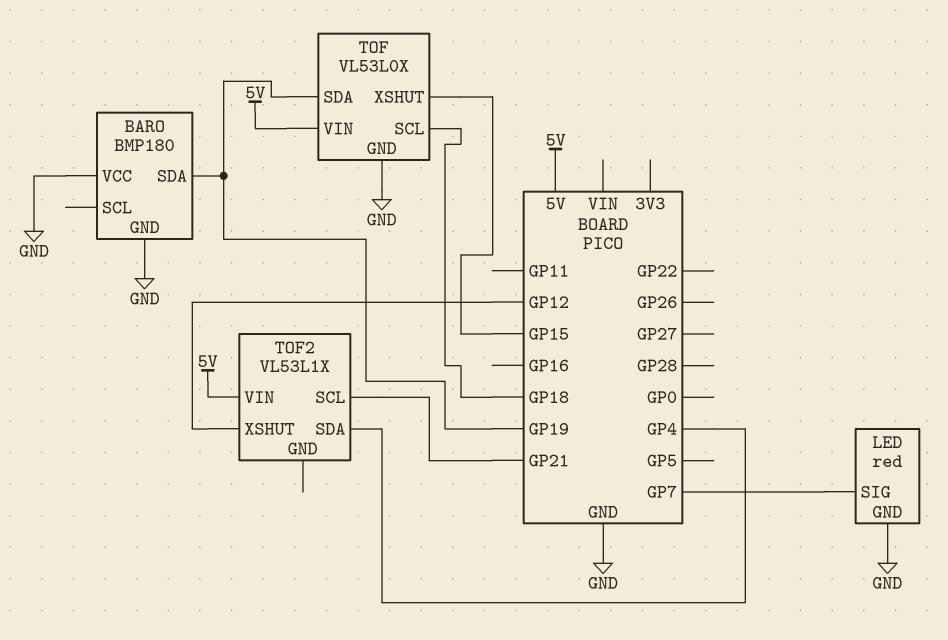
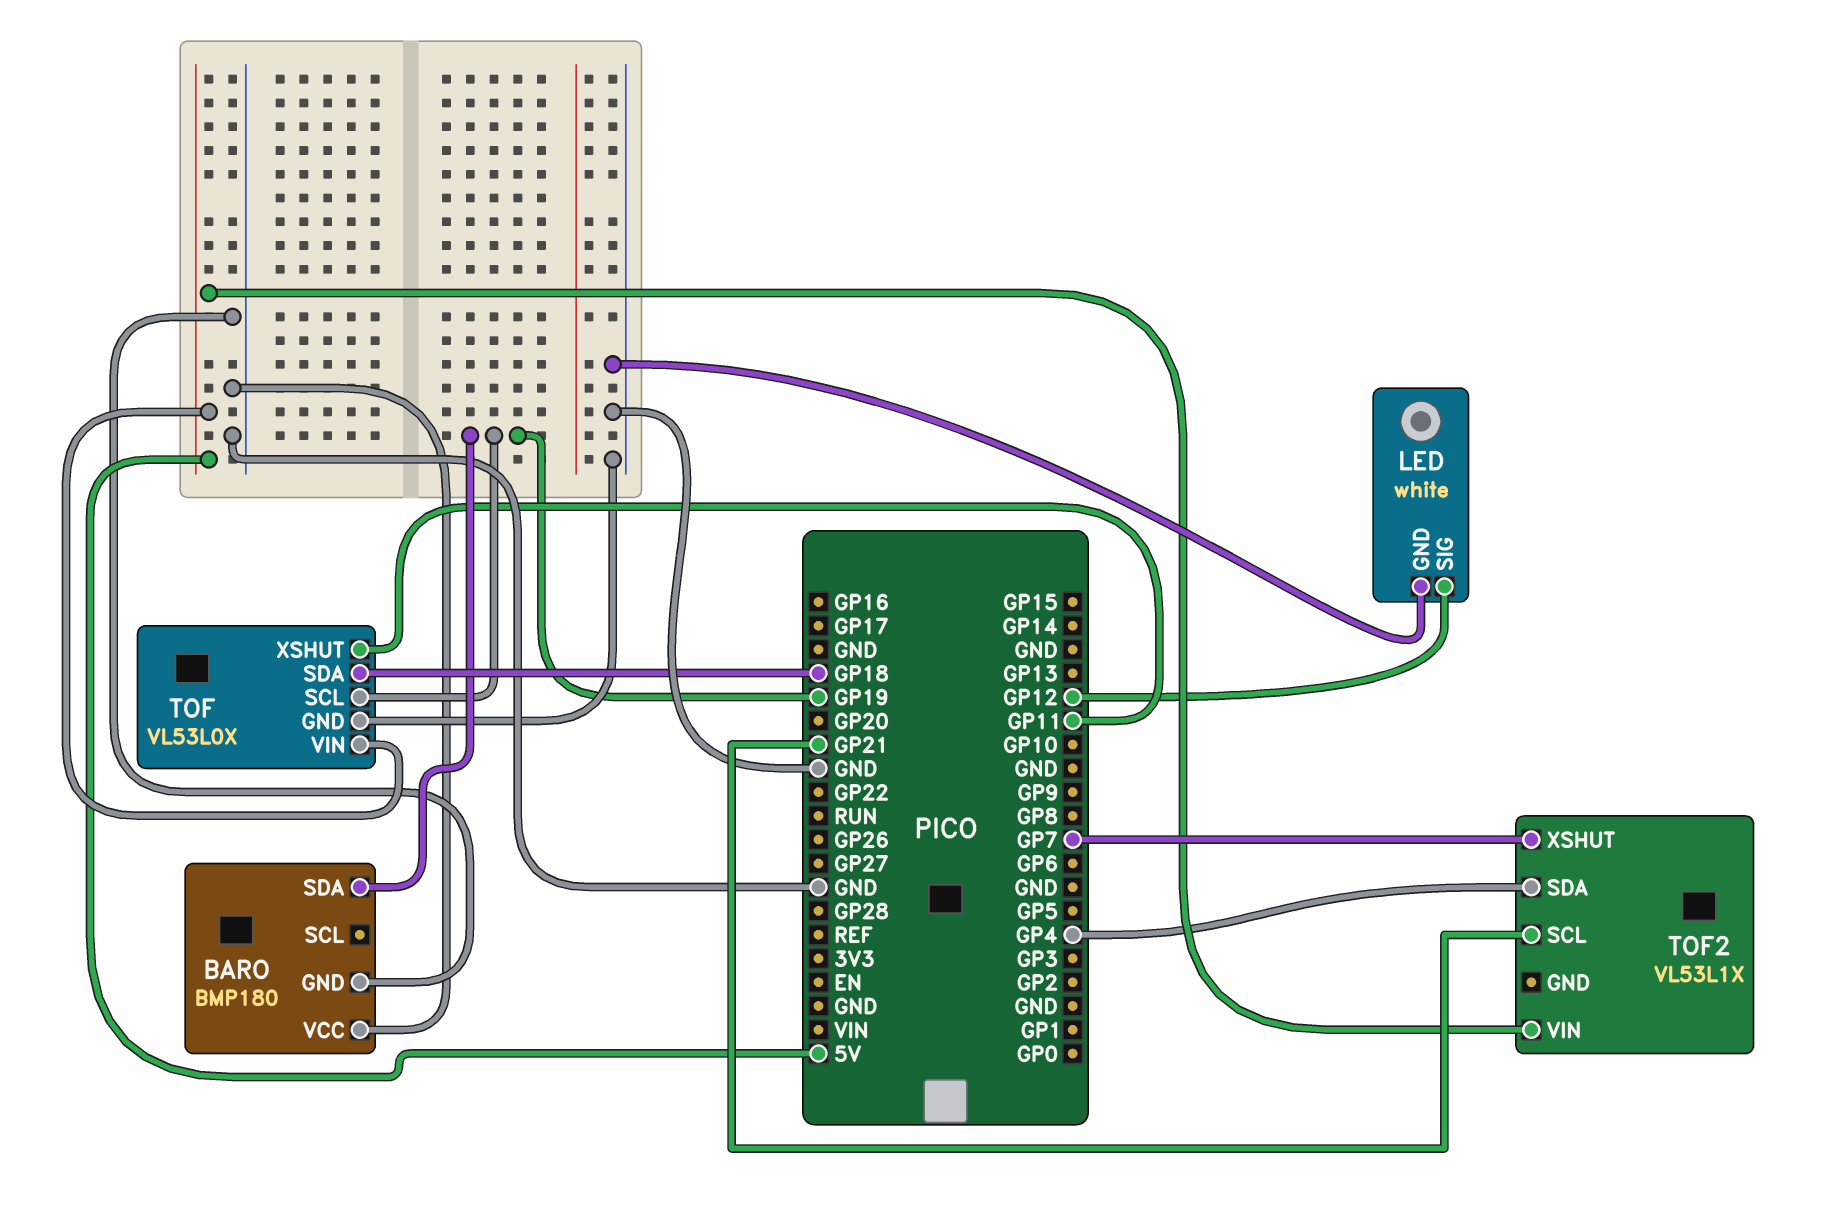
LED: red -> white
LED pin SIG: GP7 -> GP12
TOF pin SCL: GP18 -> GP19
TOF pin SDA: GP19 -> GP18
TOF pin XSHUT: GP15 -> GP11
TOF2 pin XSHUT: GP12 -> GP7

